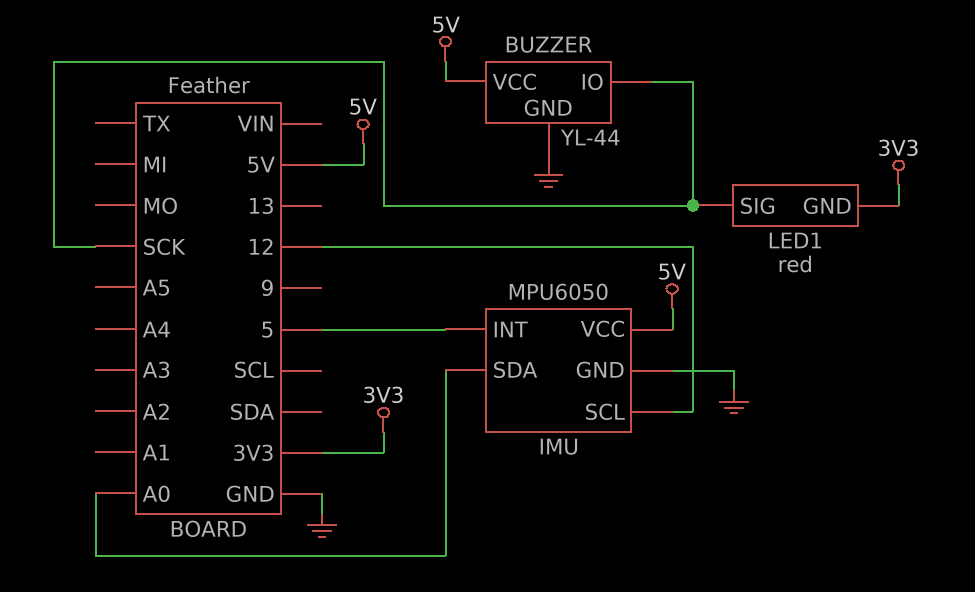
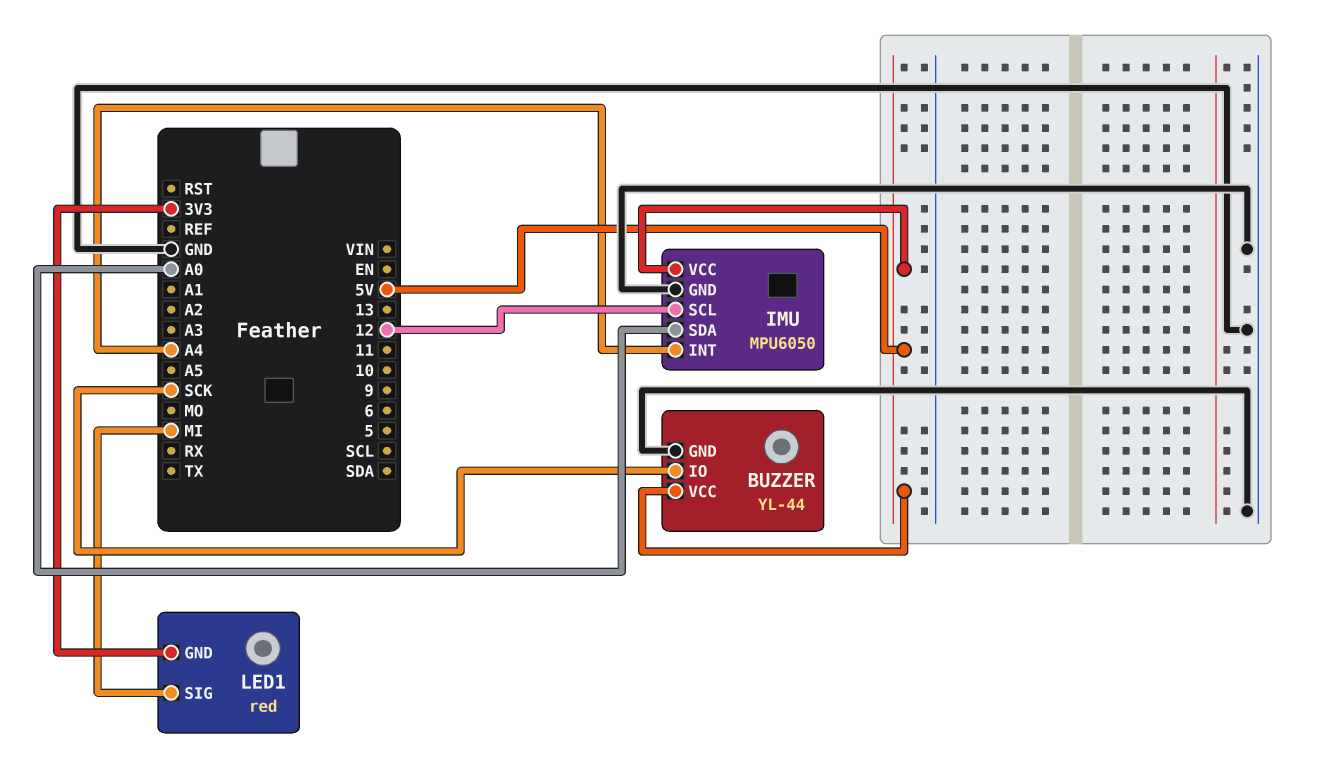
IMU pin INT: 5 -> A4
LED1 pin SIG: SCK -> MI

